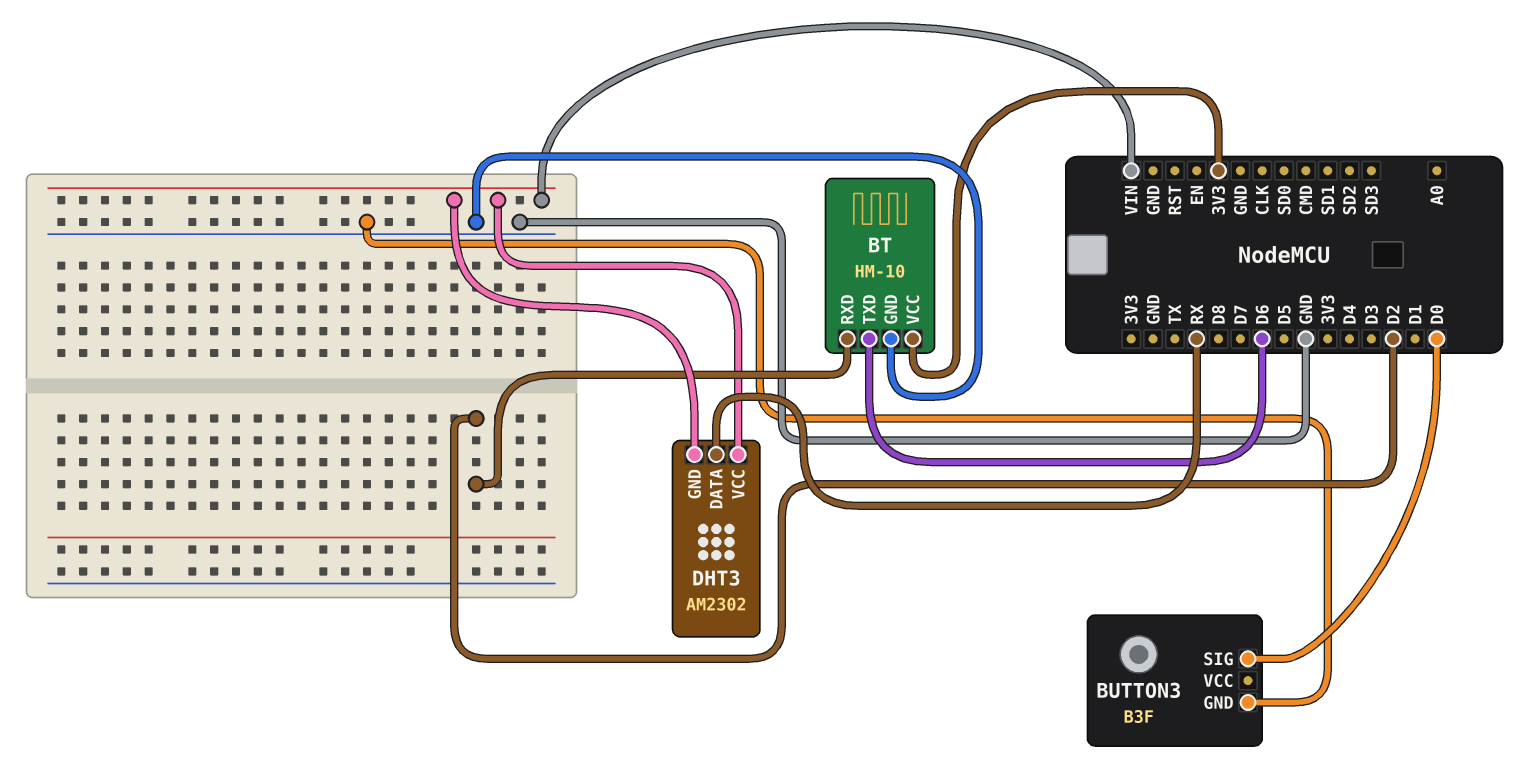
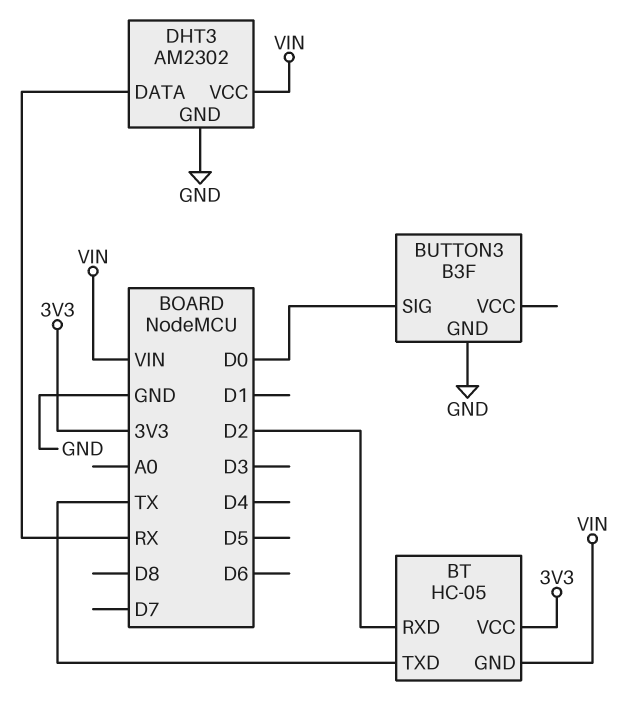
BT: HM-10 -> HC-05
BT pin GND: GND -> VIN
BT pin TXD: D6 -> TX
DHT3 pin GND: VIN -> GND

